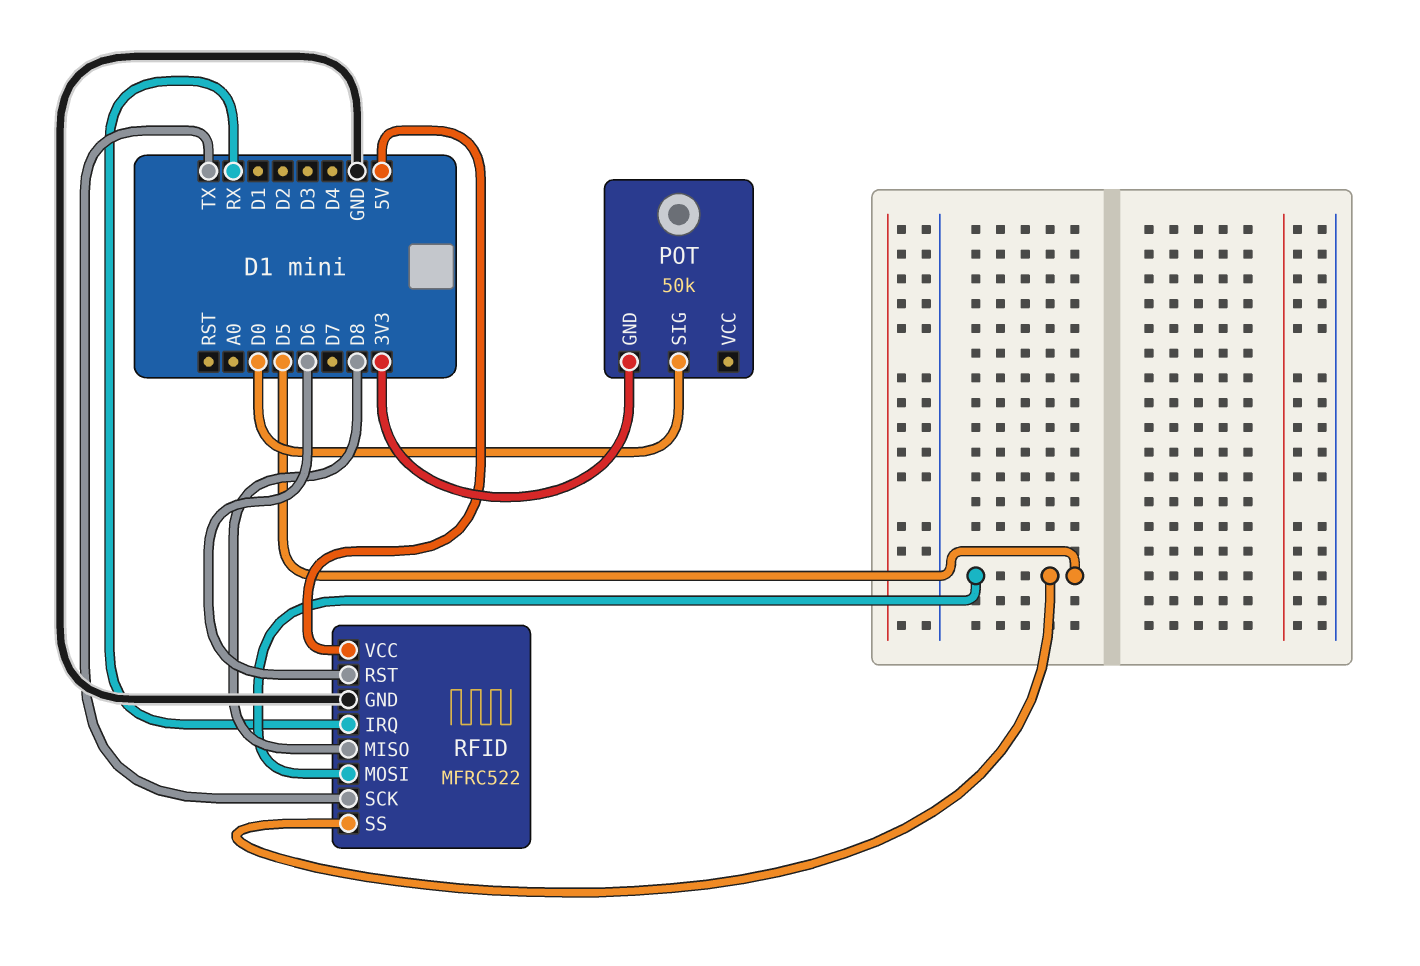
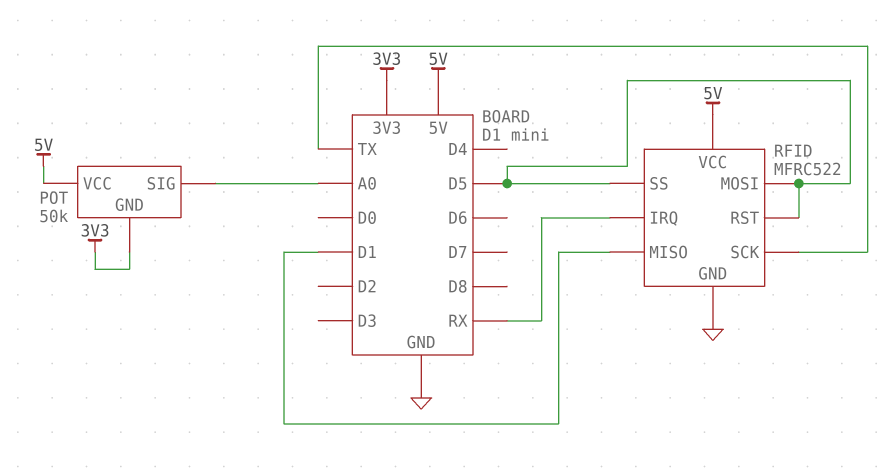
POT pin SIG: D0 -> A0
POT pin VCC: none -> 5V
RFID pin MISO: D8 -> D1
RFID pin RST: D6 -> D5

